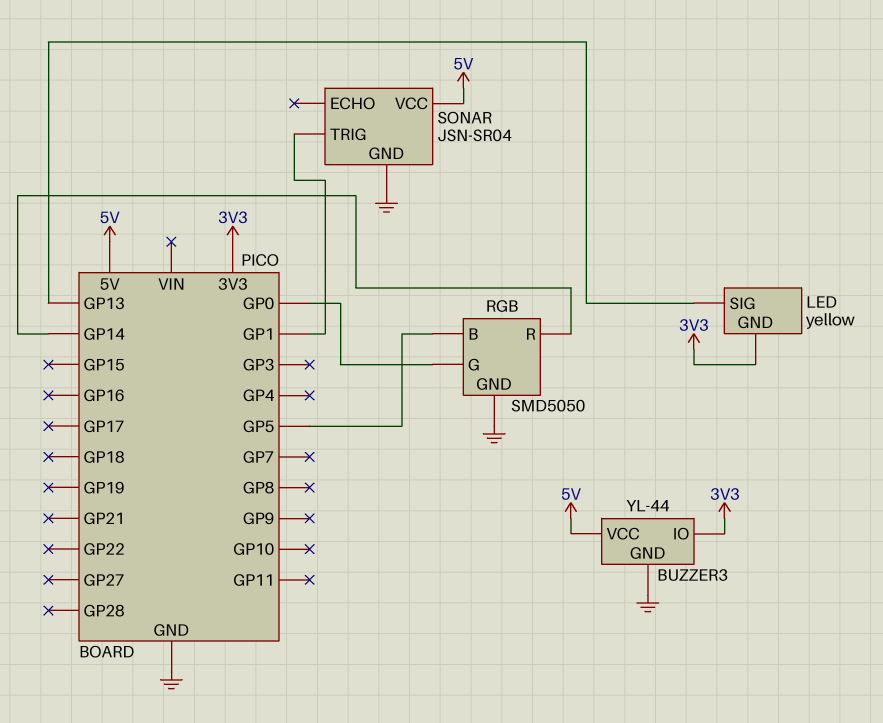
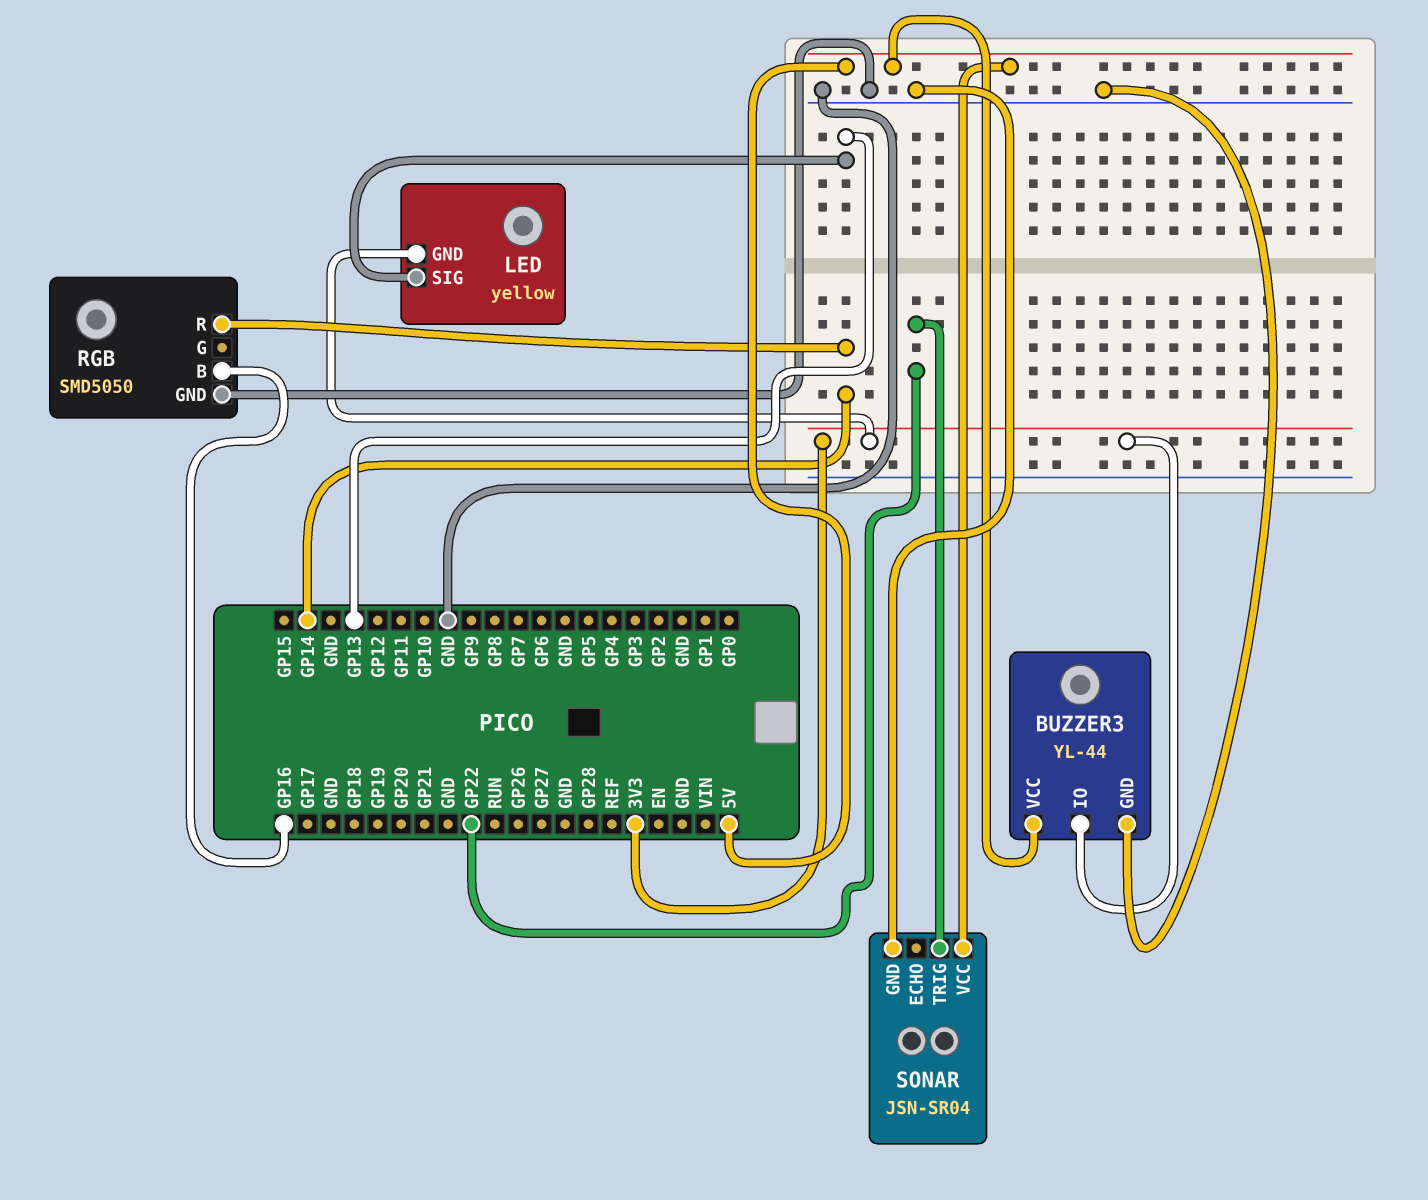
RGB pin B: GP5 -> GP16
RGB pin G: GP0 -> none
SONAR pin TRIG: GP1 -> GP22

